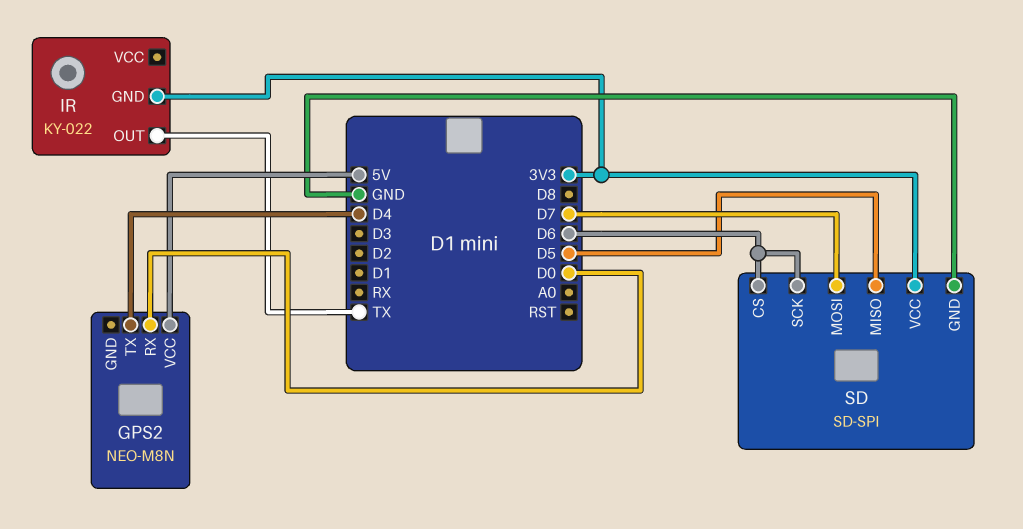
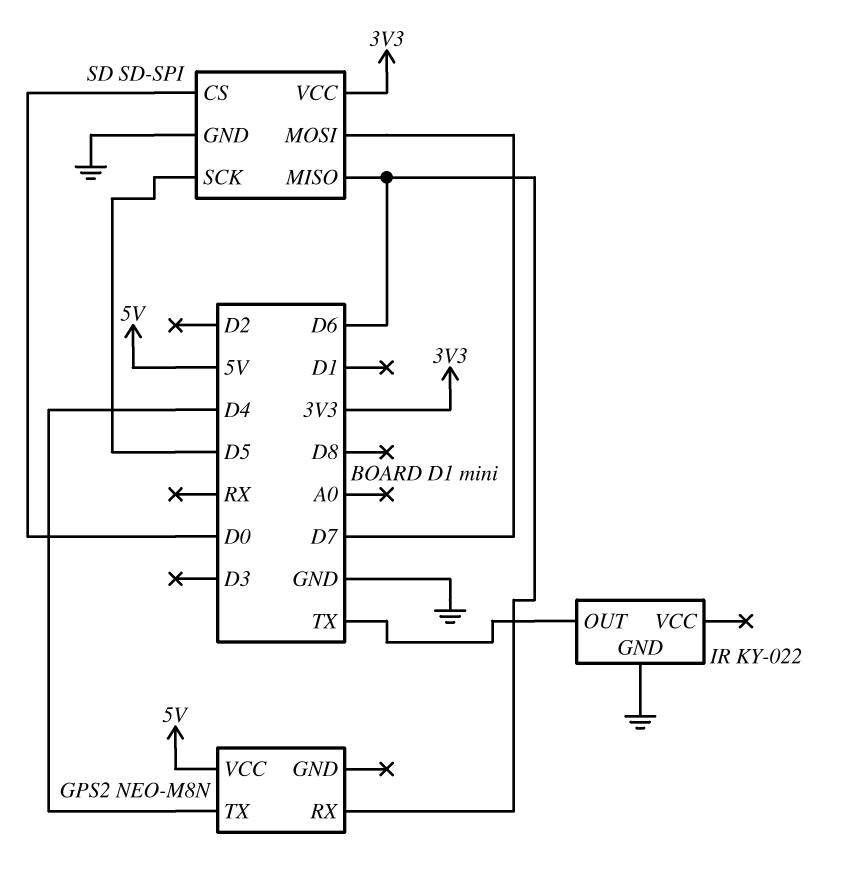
GPS2 pin RX: D0 -> D6
IR pin GND: 3V3 -> GND
SD pin CS: D6 -> D0
SD pin MISO: D5 -> D6
SD pin SCK: D6 -> D5

